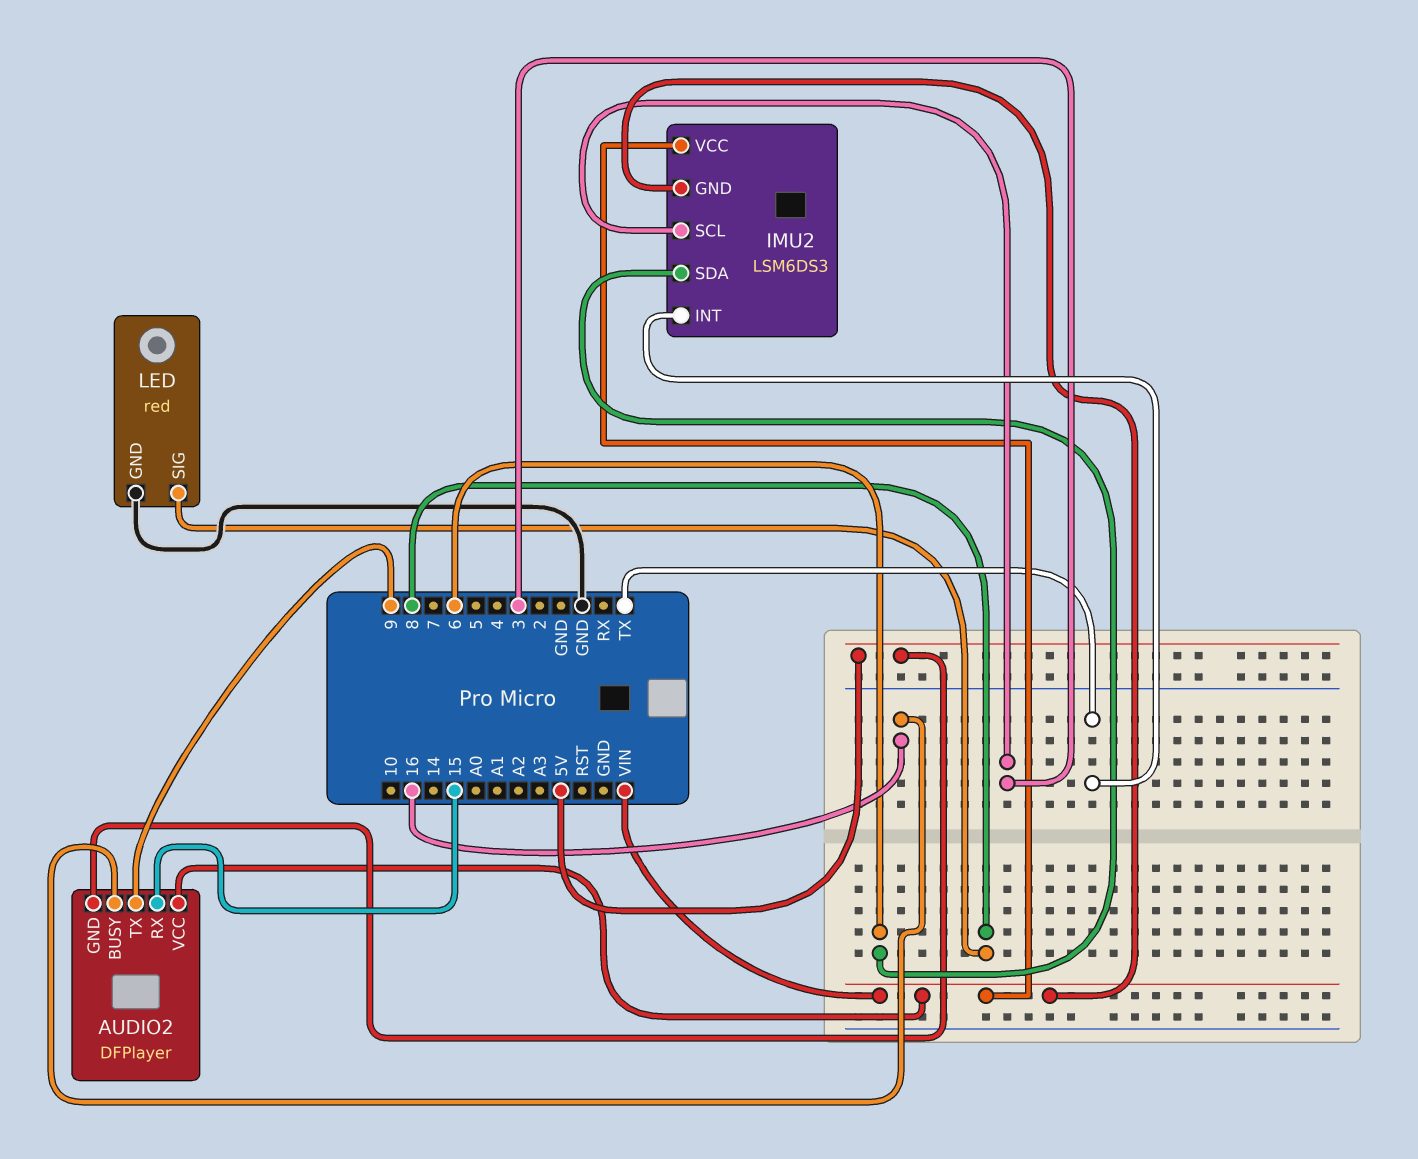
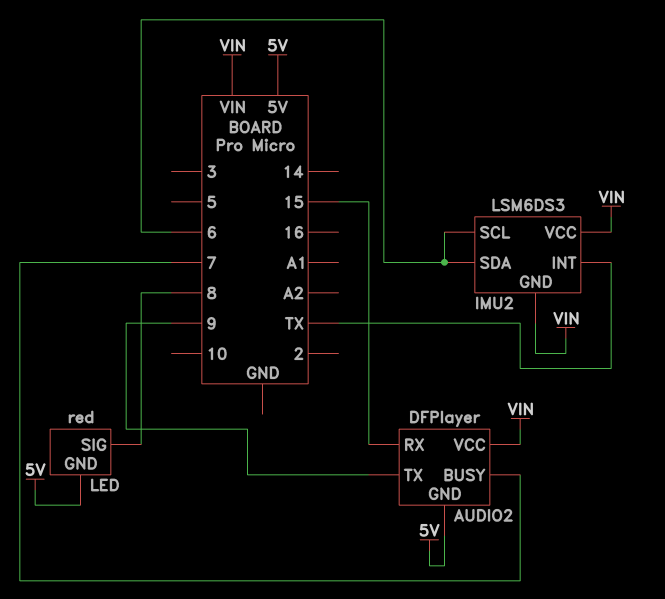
AUDIO2 pin BUSY: 16 -> 7
IMU2 pin SCL: 3 -> 6
LED pin GND: GND -> 5V

